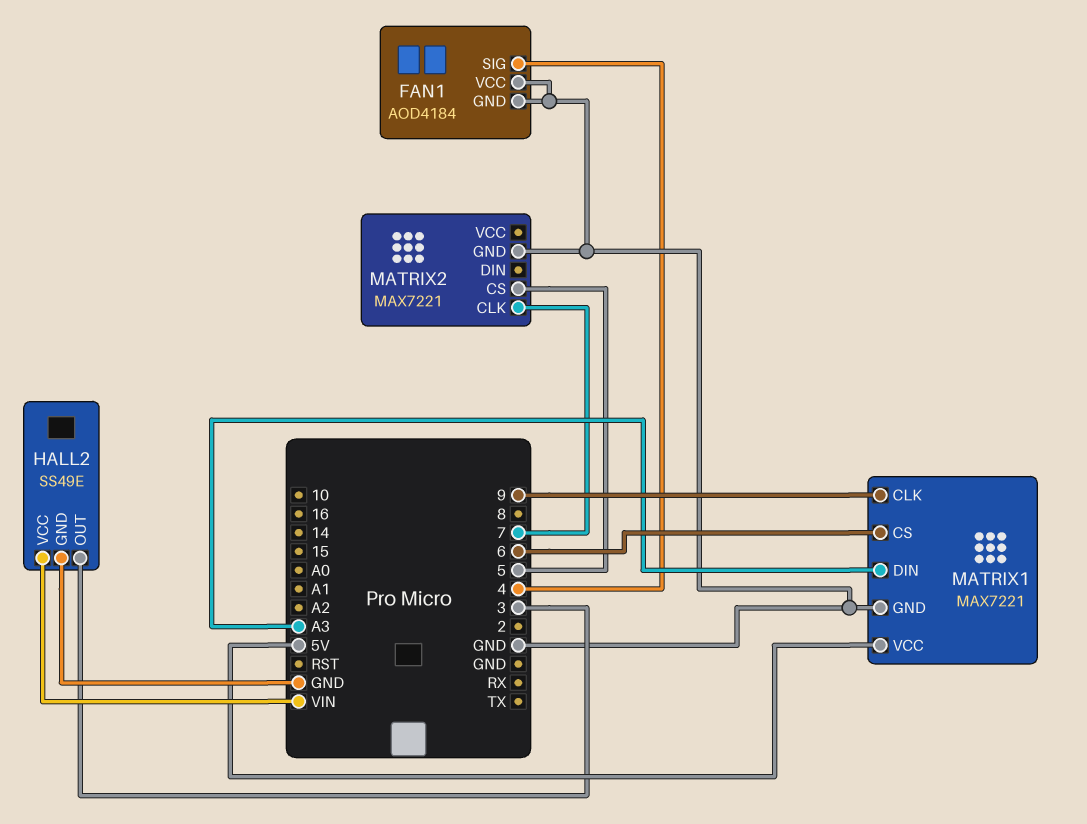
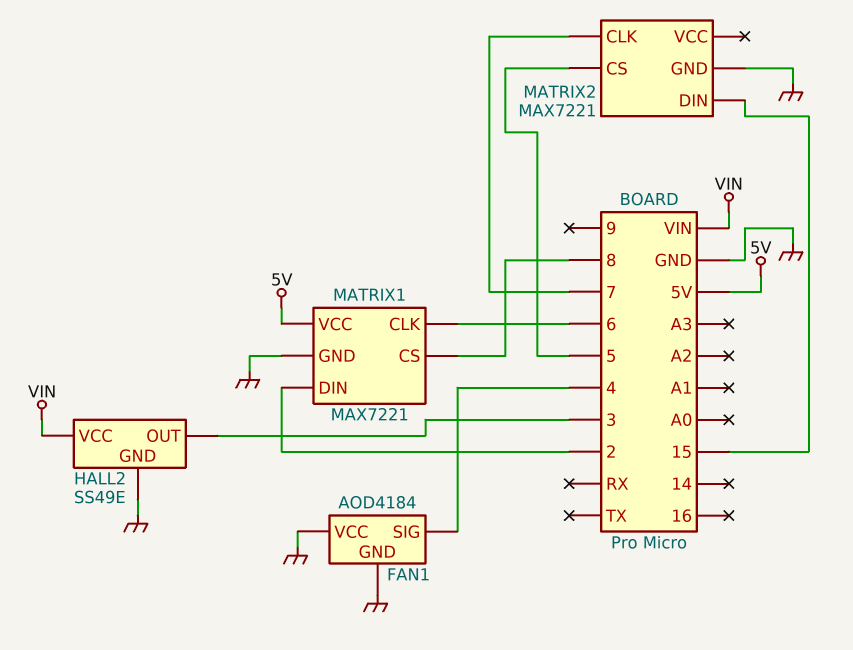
MATRIX1 pin CLK: 9 -> 6
MATRIX1 pin CS: 6 -> 8
MATRIX1 pin DIN: A3 -> 2
MATRIX2 pin DIN: none -> 15

